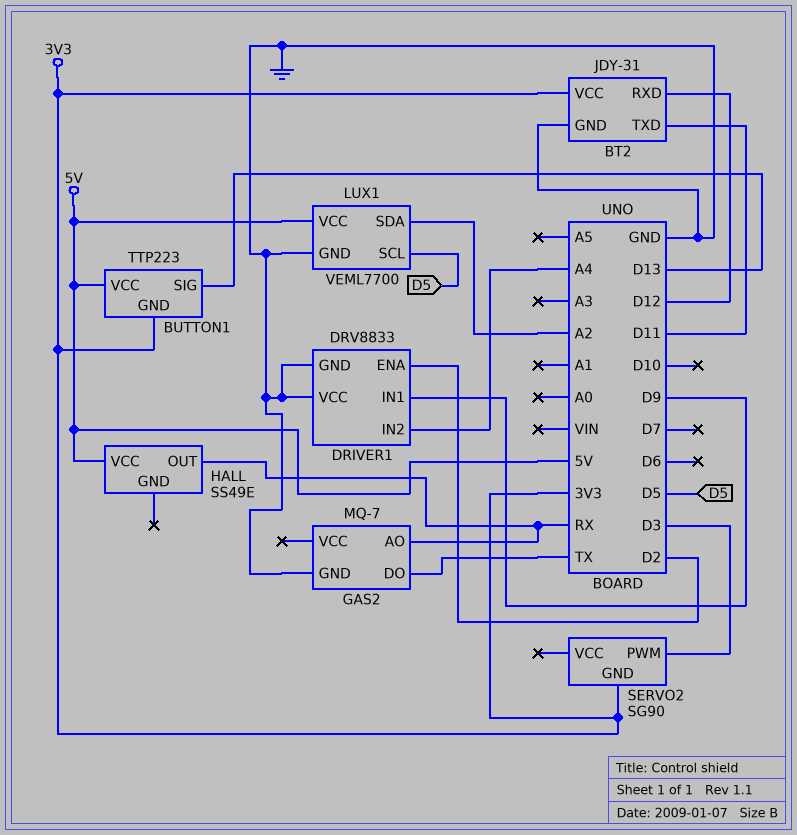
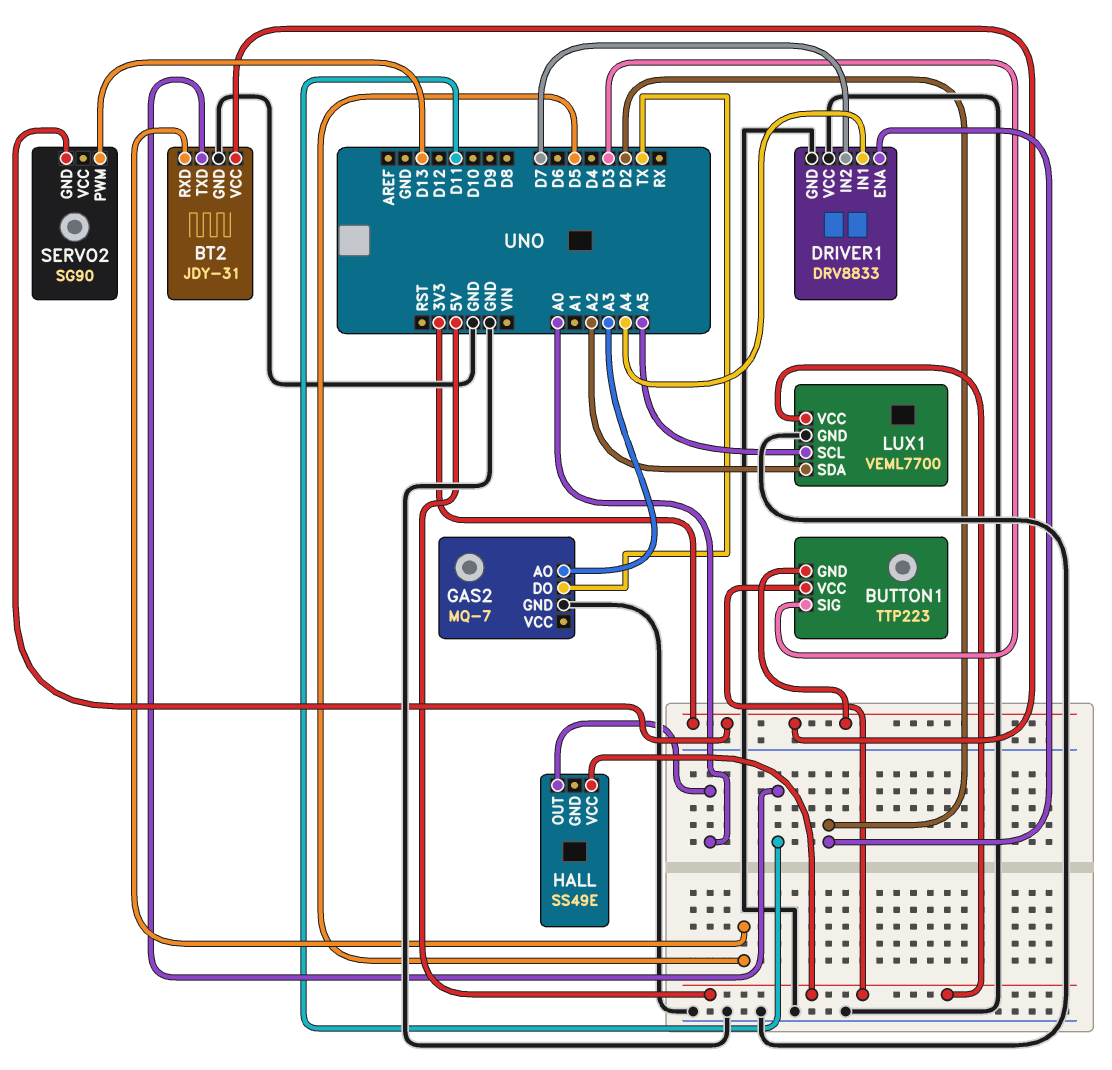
BT2 pin RXD: D12 -> D5
BUTTON1 pin SIG: D13 -> D3
DRIVER1 pin IN1: D9 -> A4
DRIVER1 pin IN2: A4 -> D7
GAS2 pin AO: RX -> A3
HALL pin OUT: RX -> A0
LUX1 pin SCL: D5 -> A5
SERVO2 pin PWM: D3 -> D13

